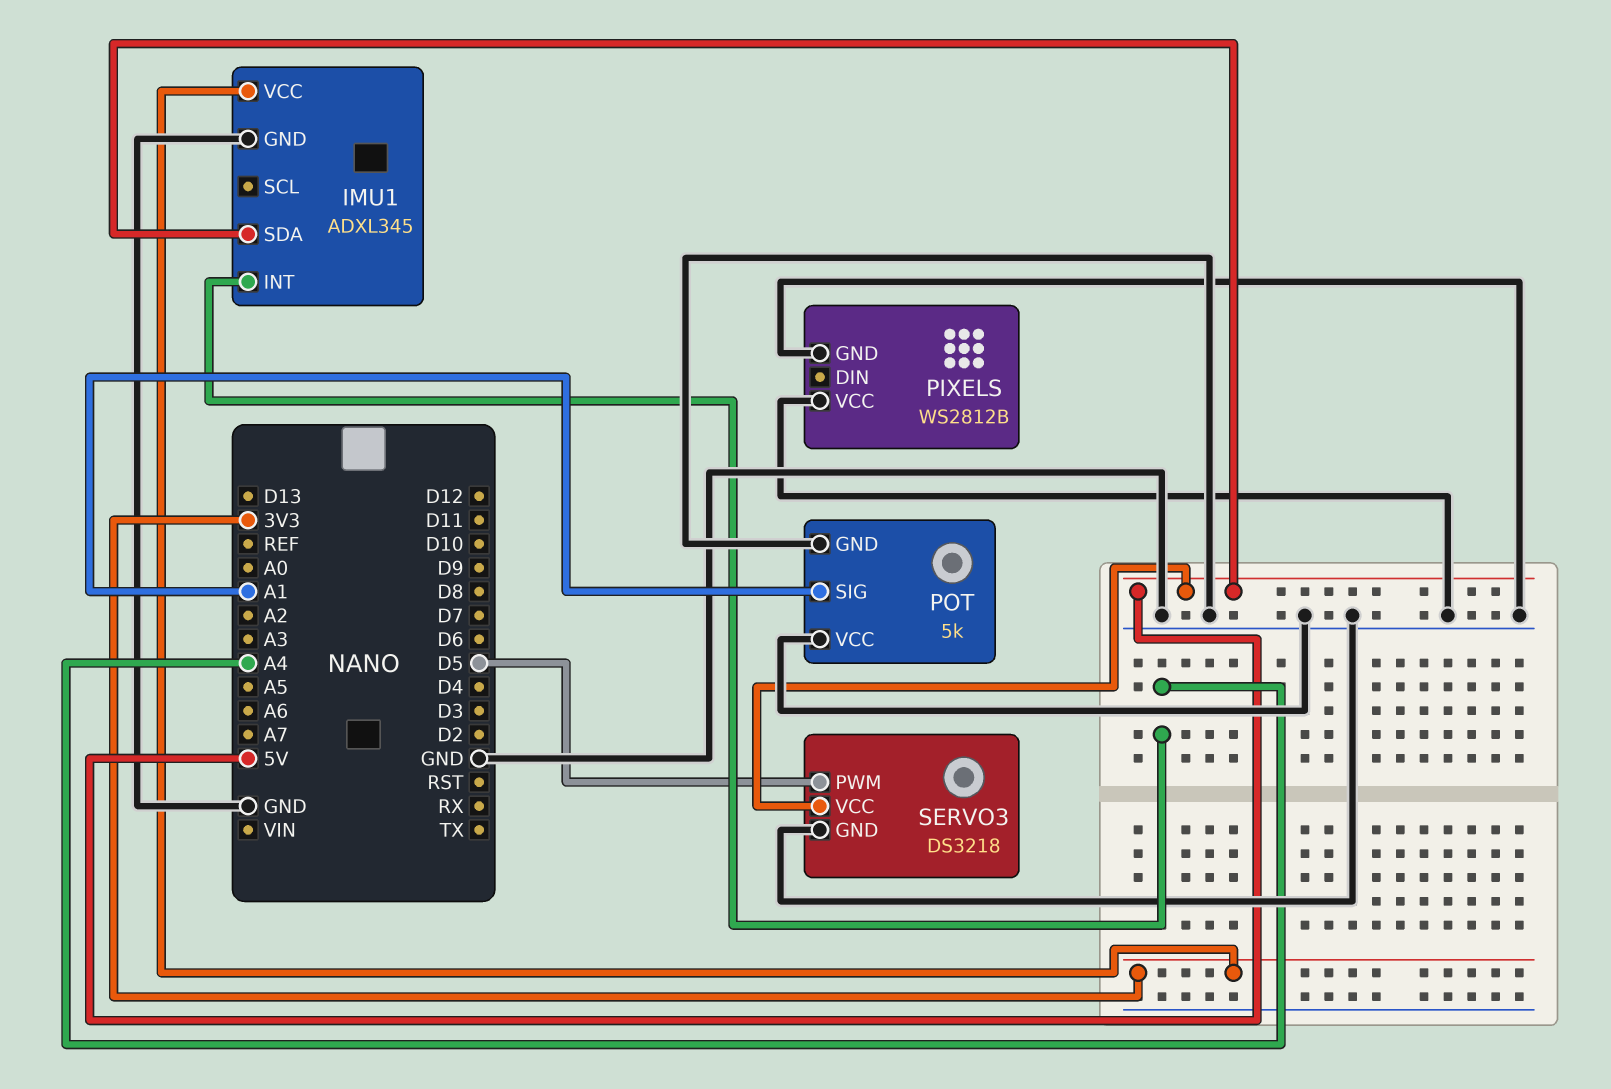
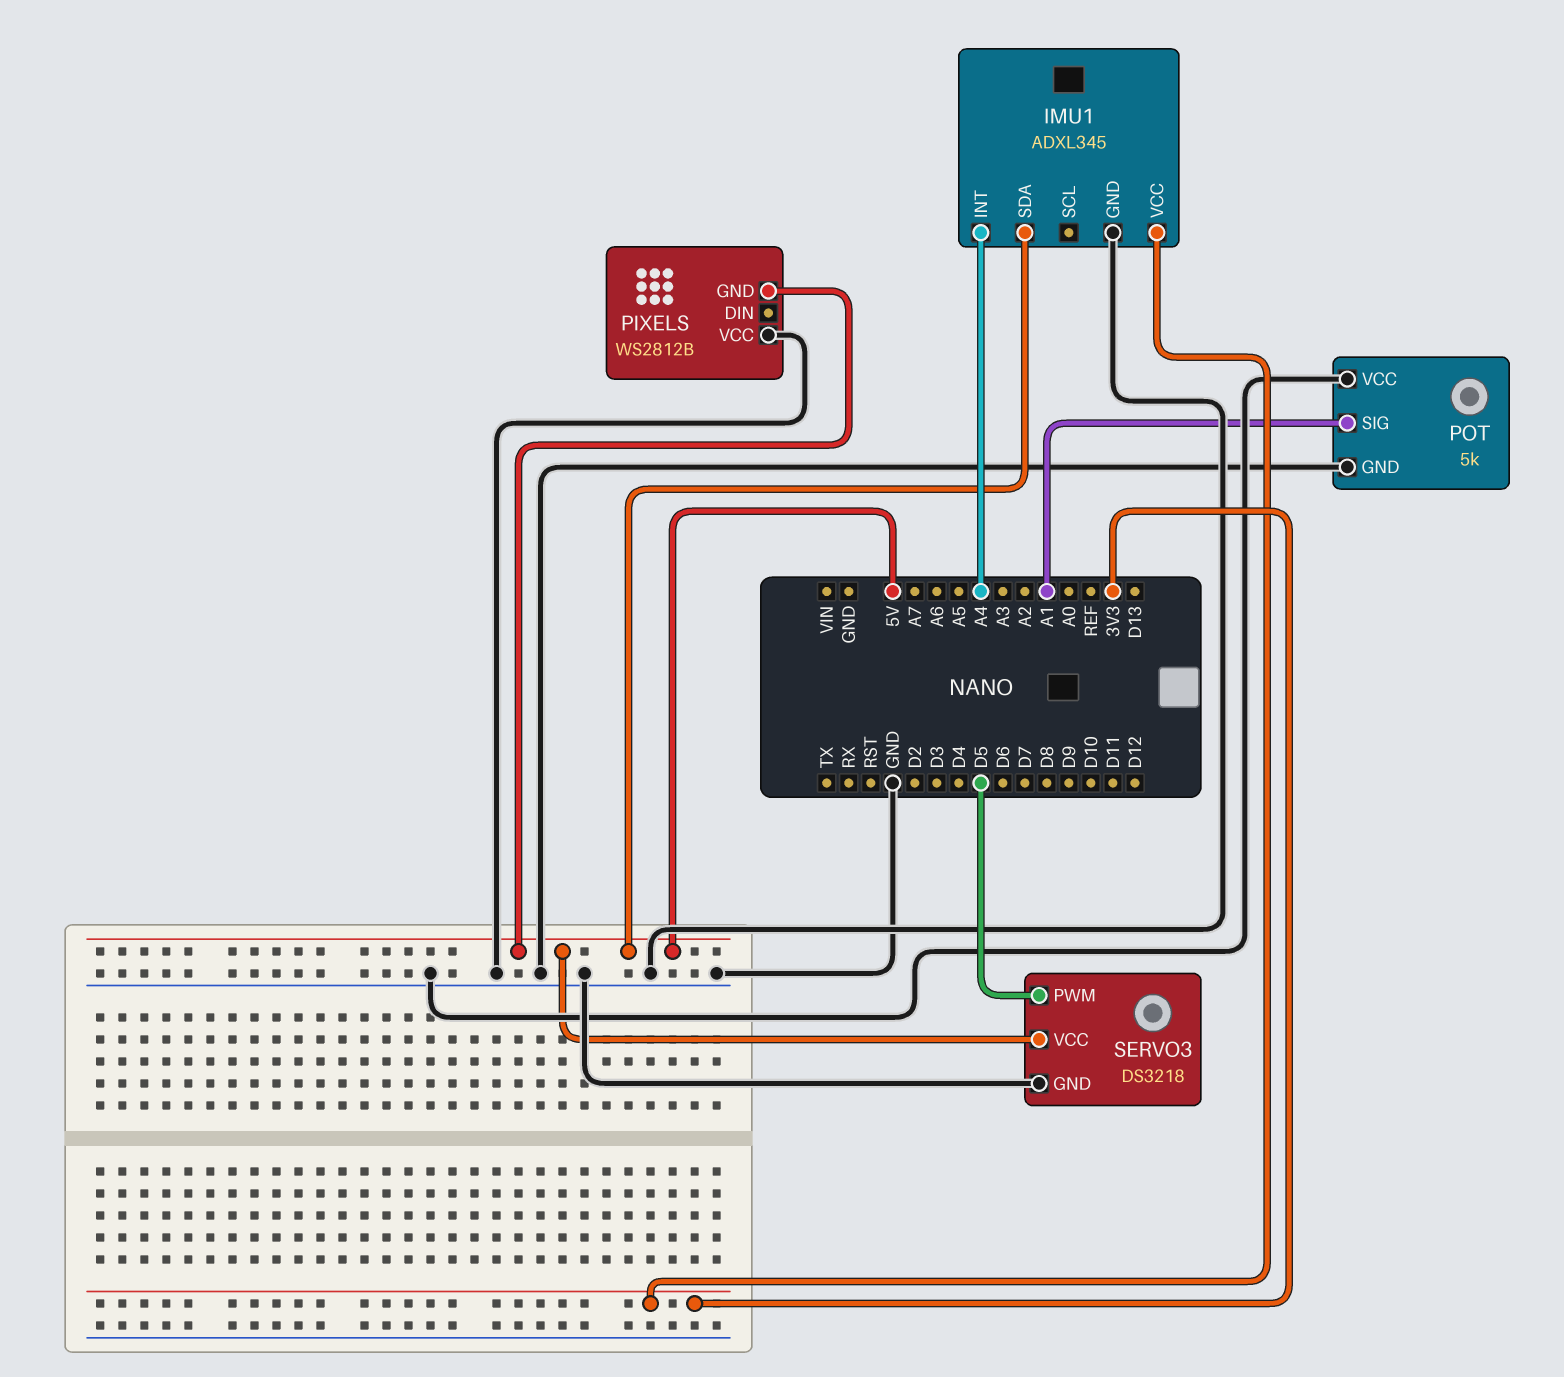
PIXELS pin GND: GND -> 5V

